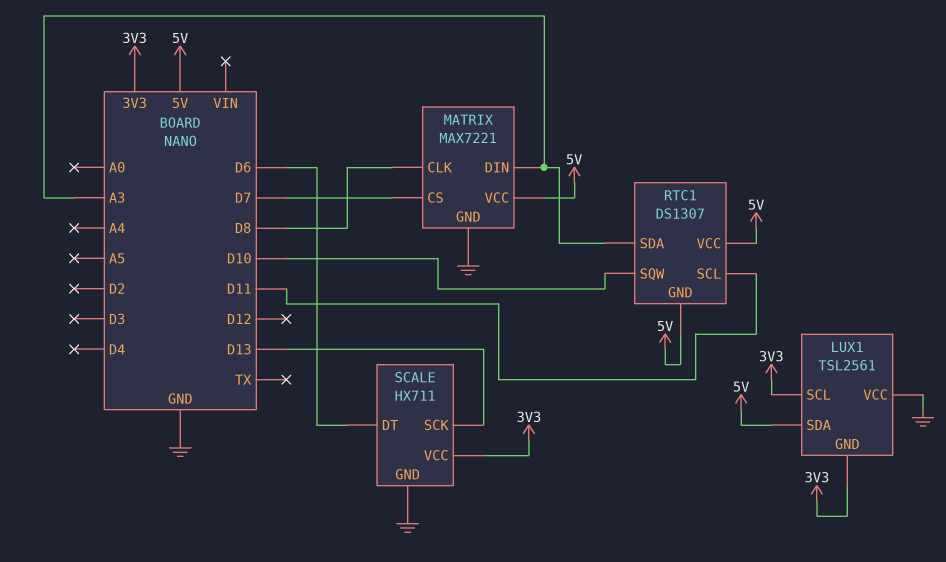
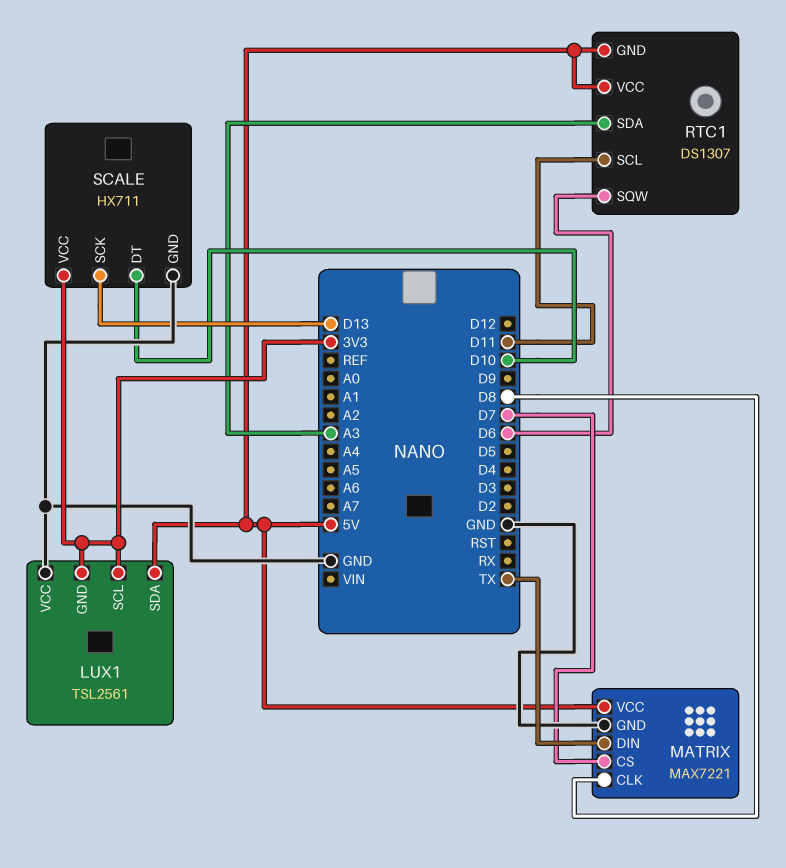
MATRIX pin DIN: A3 -> TX
RTC1 pin SQW: D10 -> D6
SCALE pin DT: D6 -> D10

